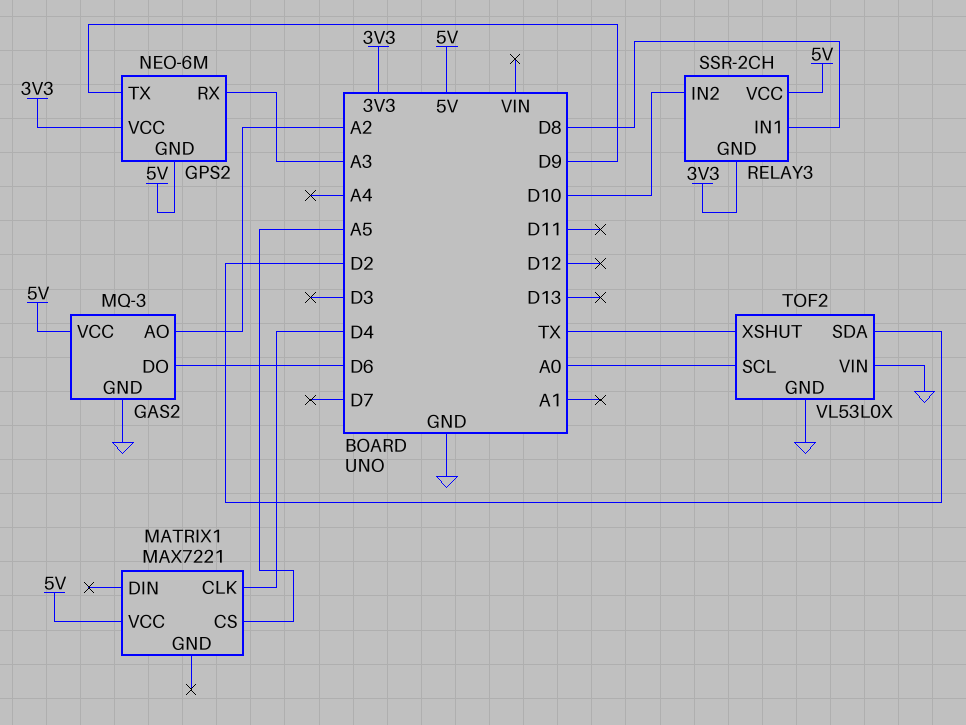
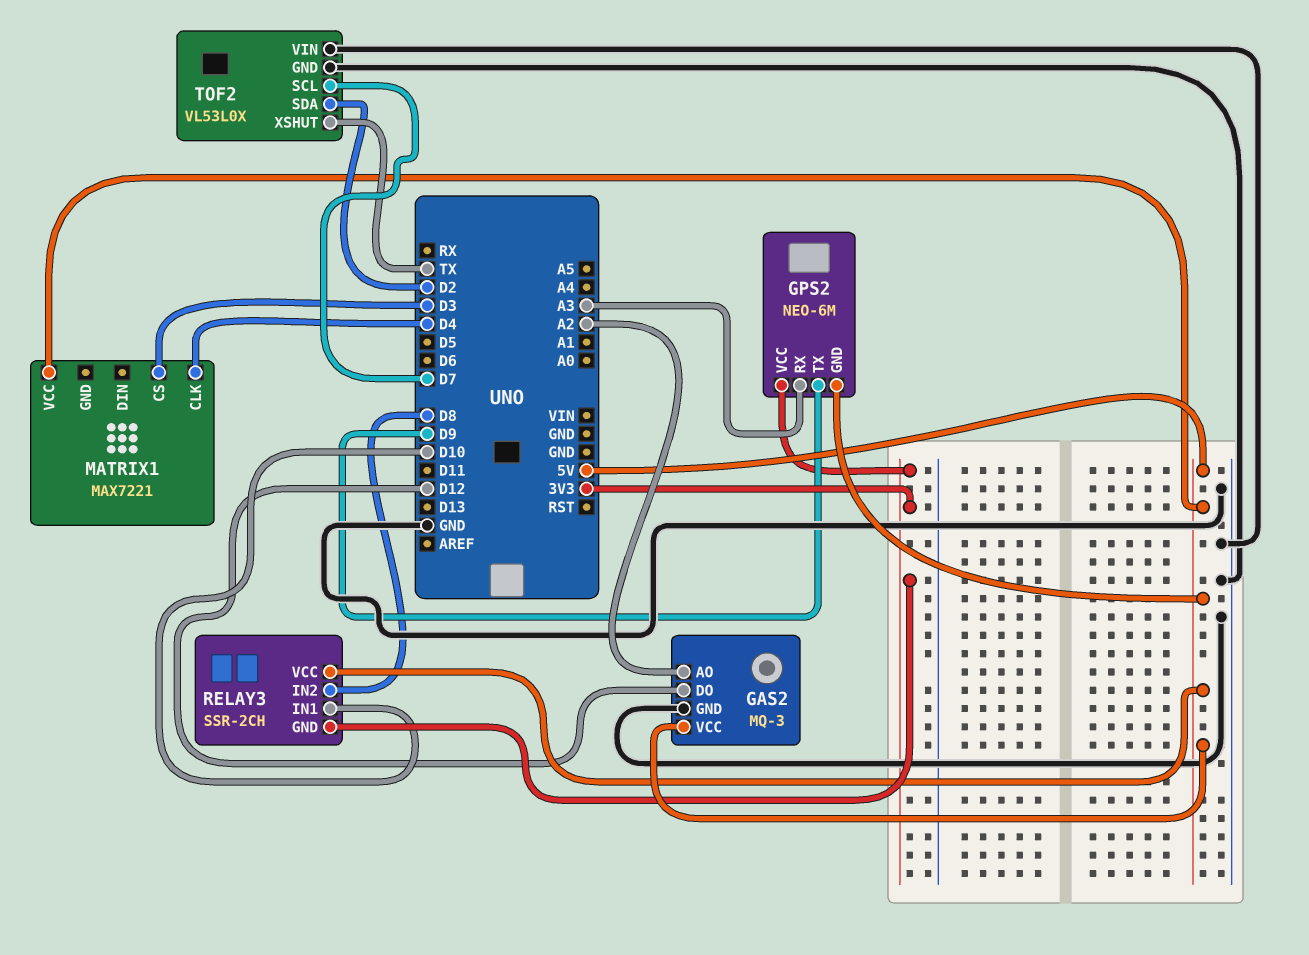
GAS2 pin DO: D6 -> D12
MATRIX1 pin CS: A5 -> D3
RELAY3 pin IN1: D8 -> D10
RELAY3 pin IN2: D10 -> D8
TOF2 pin SCL: A0 -> D7

